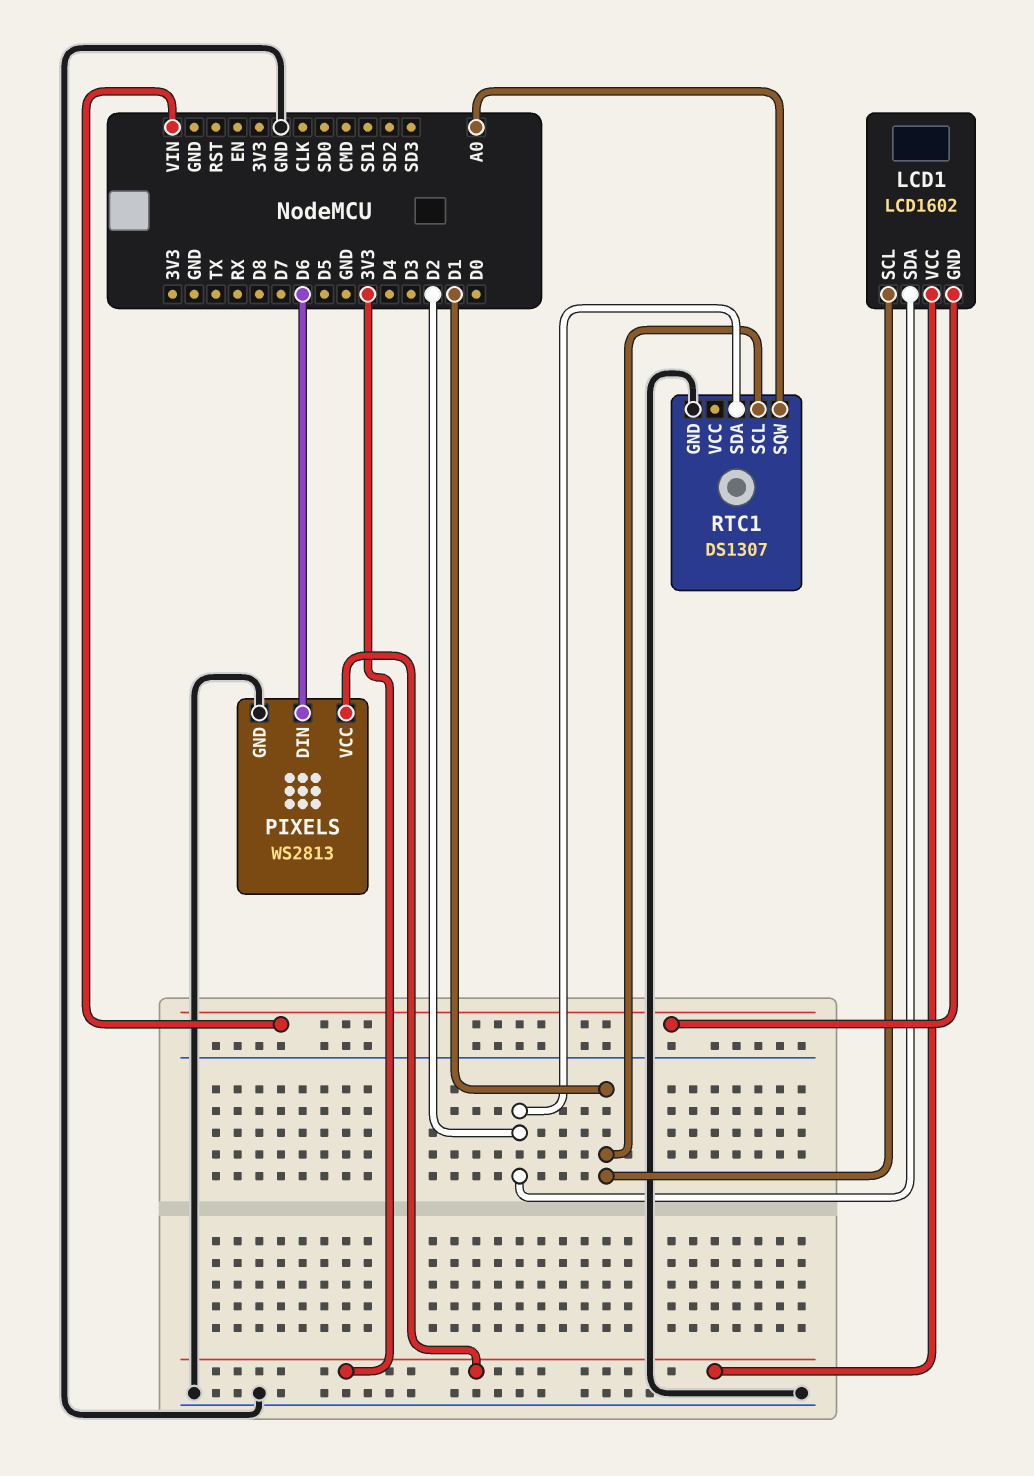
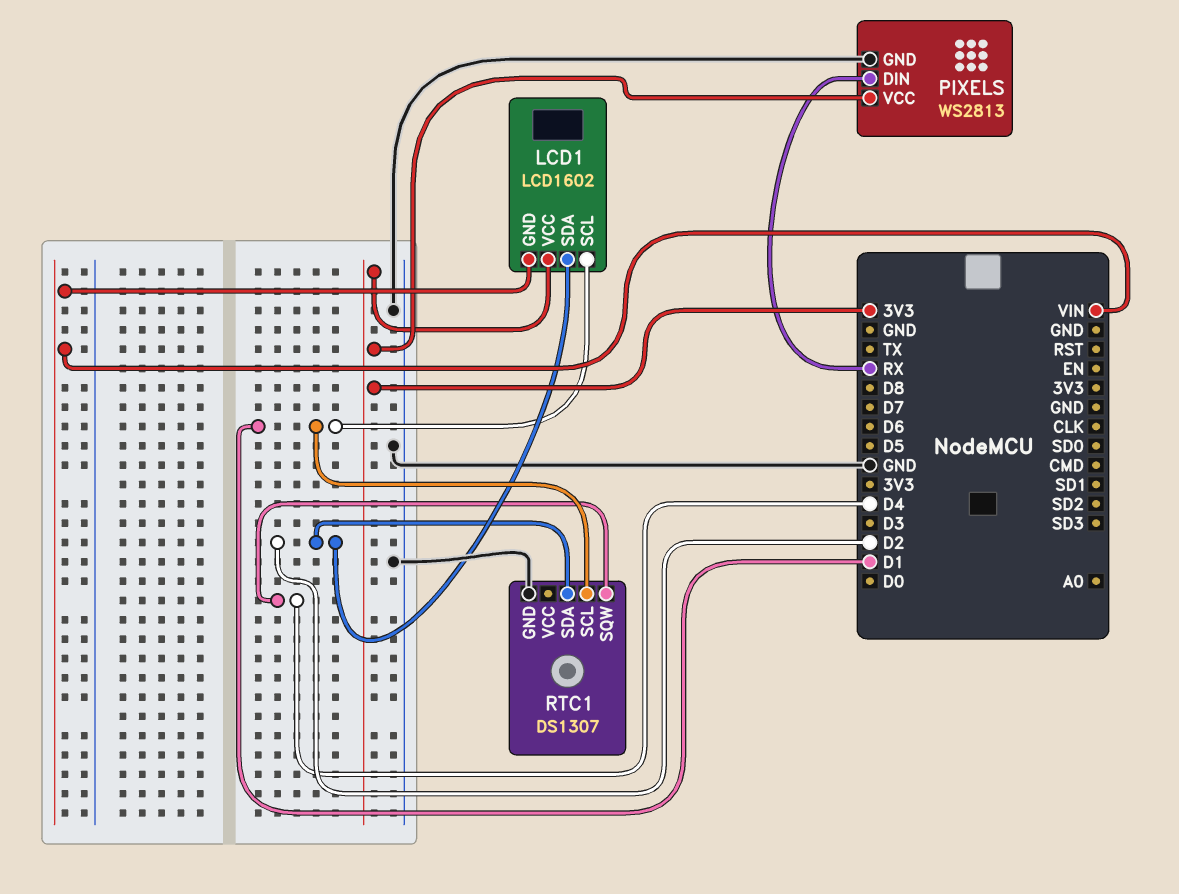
PIXELS pin DIN: D6 -> RX
RTC1 pin SQW: A0 -> D4

